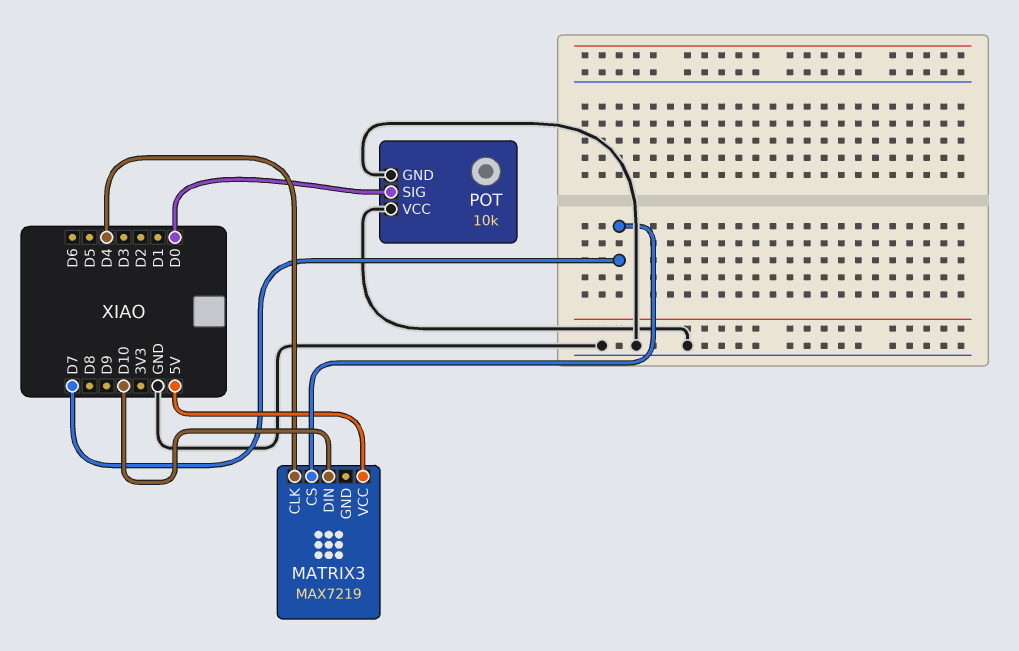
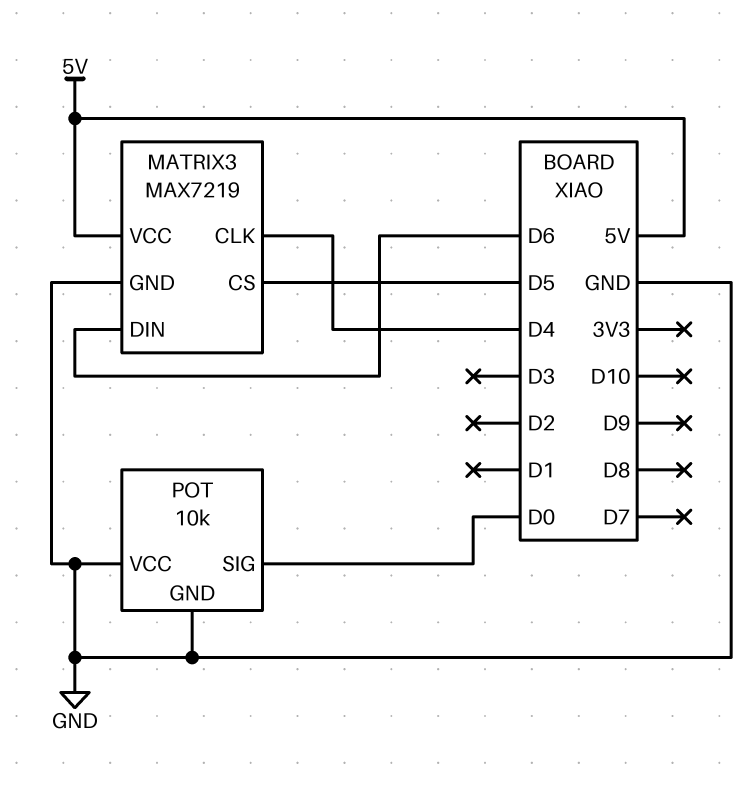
MATRIX3 pin CS: D7 -> D5
MATRIX3 pin DIN: D10 -> D6
MATRIX3 pin GND: none -> GND

